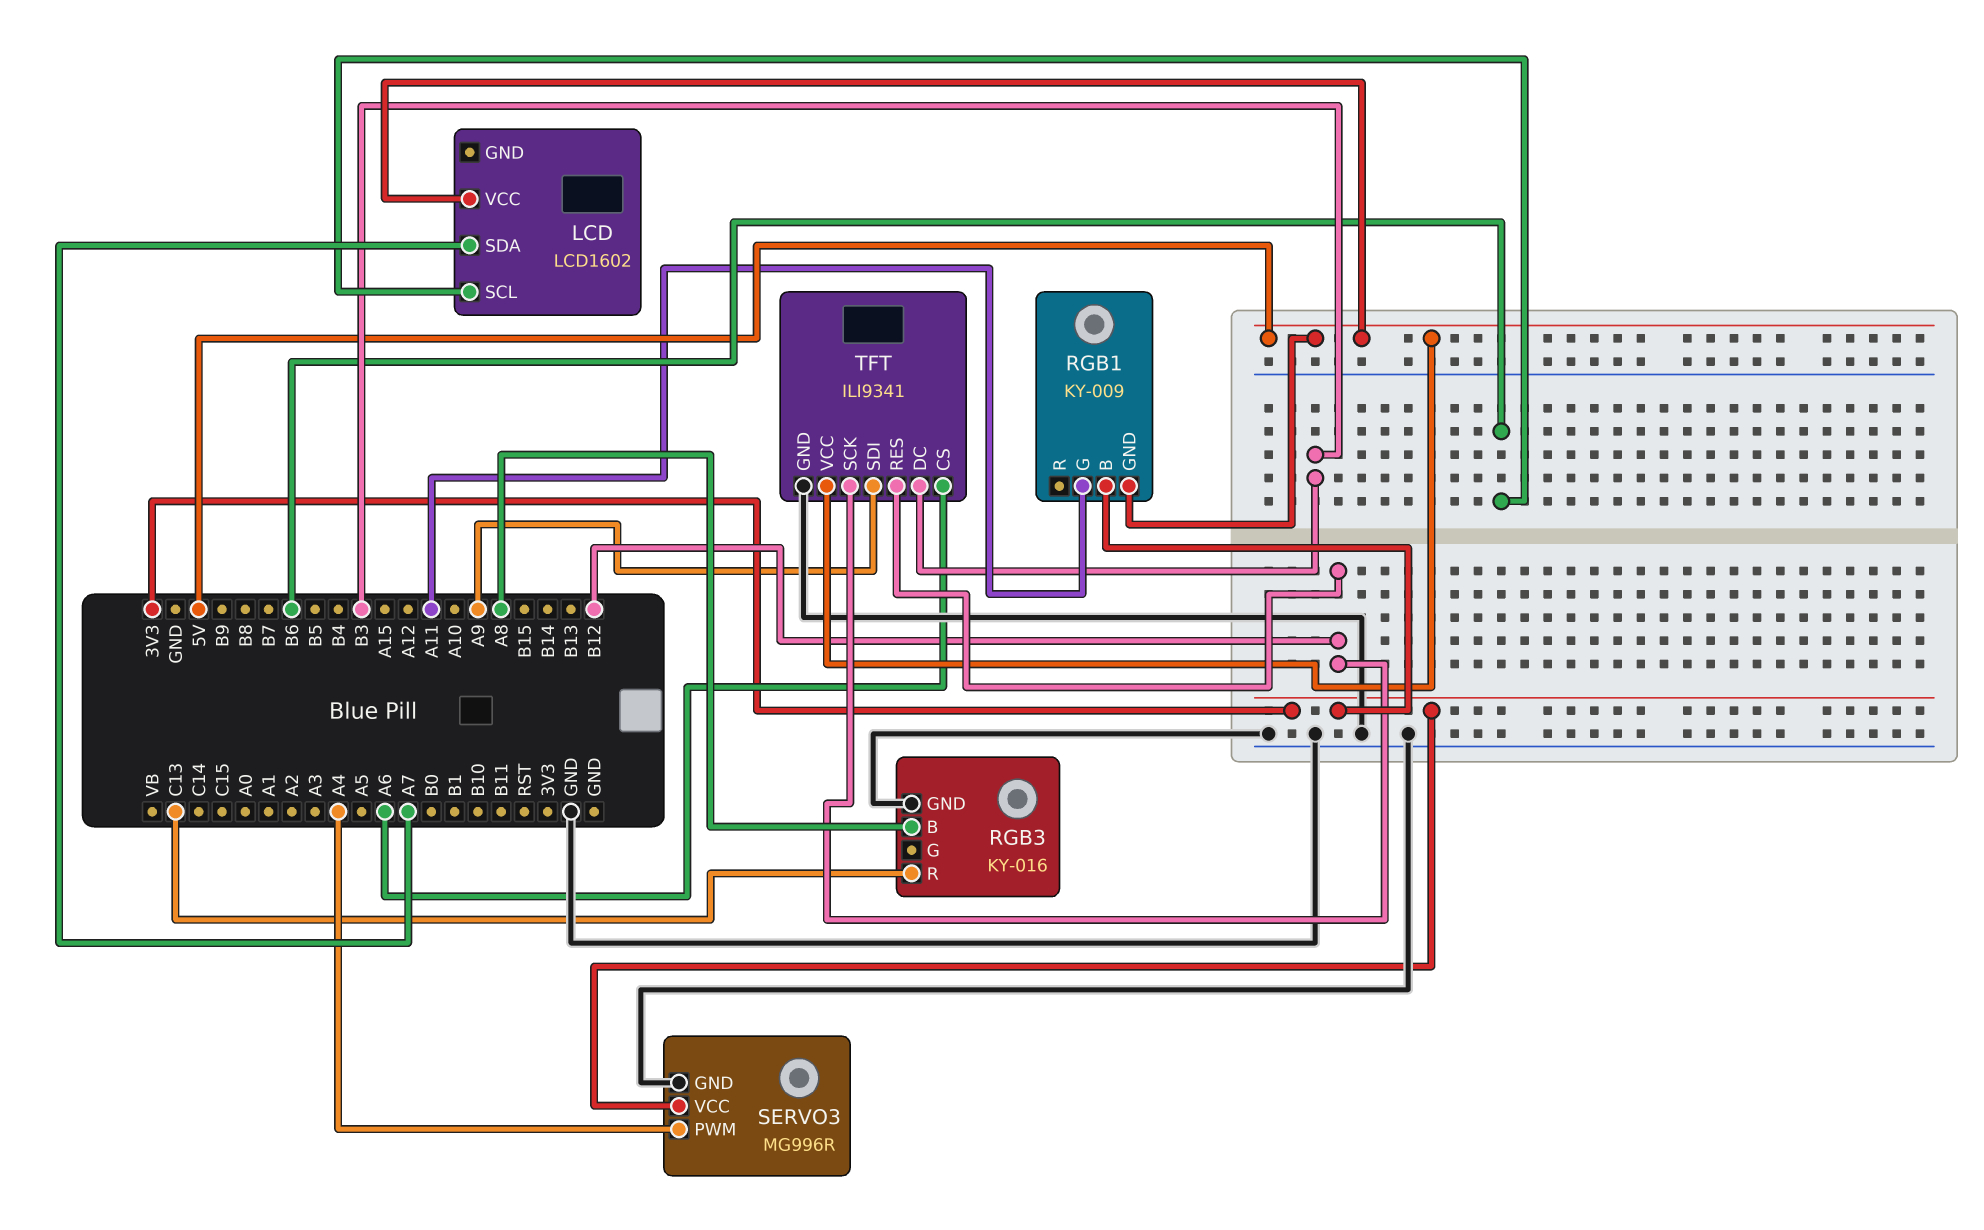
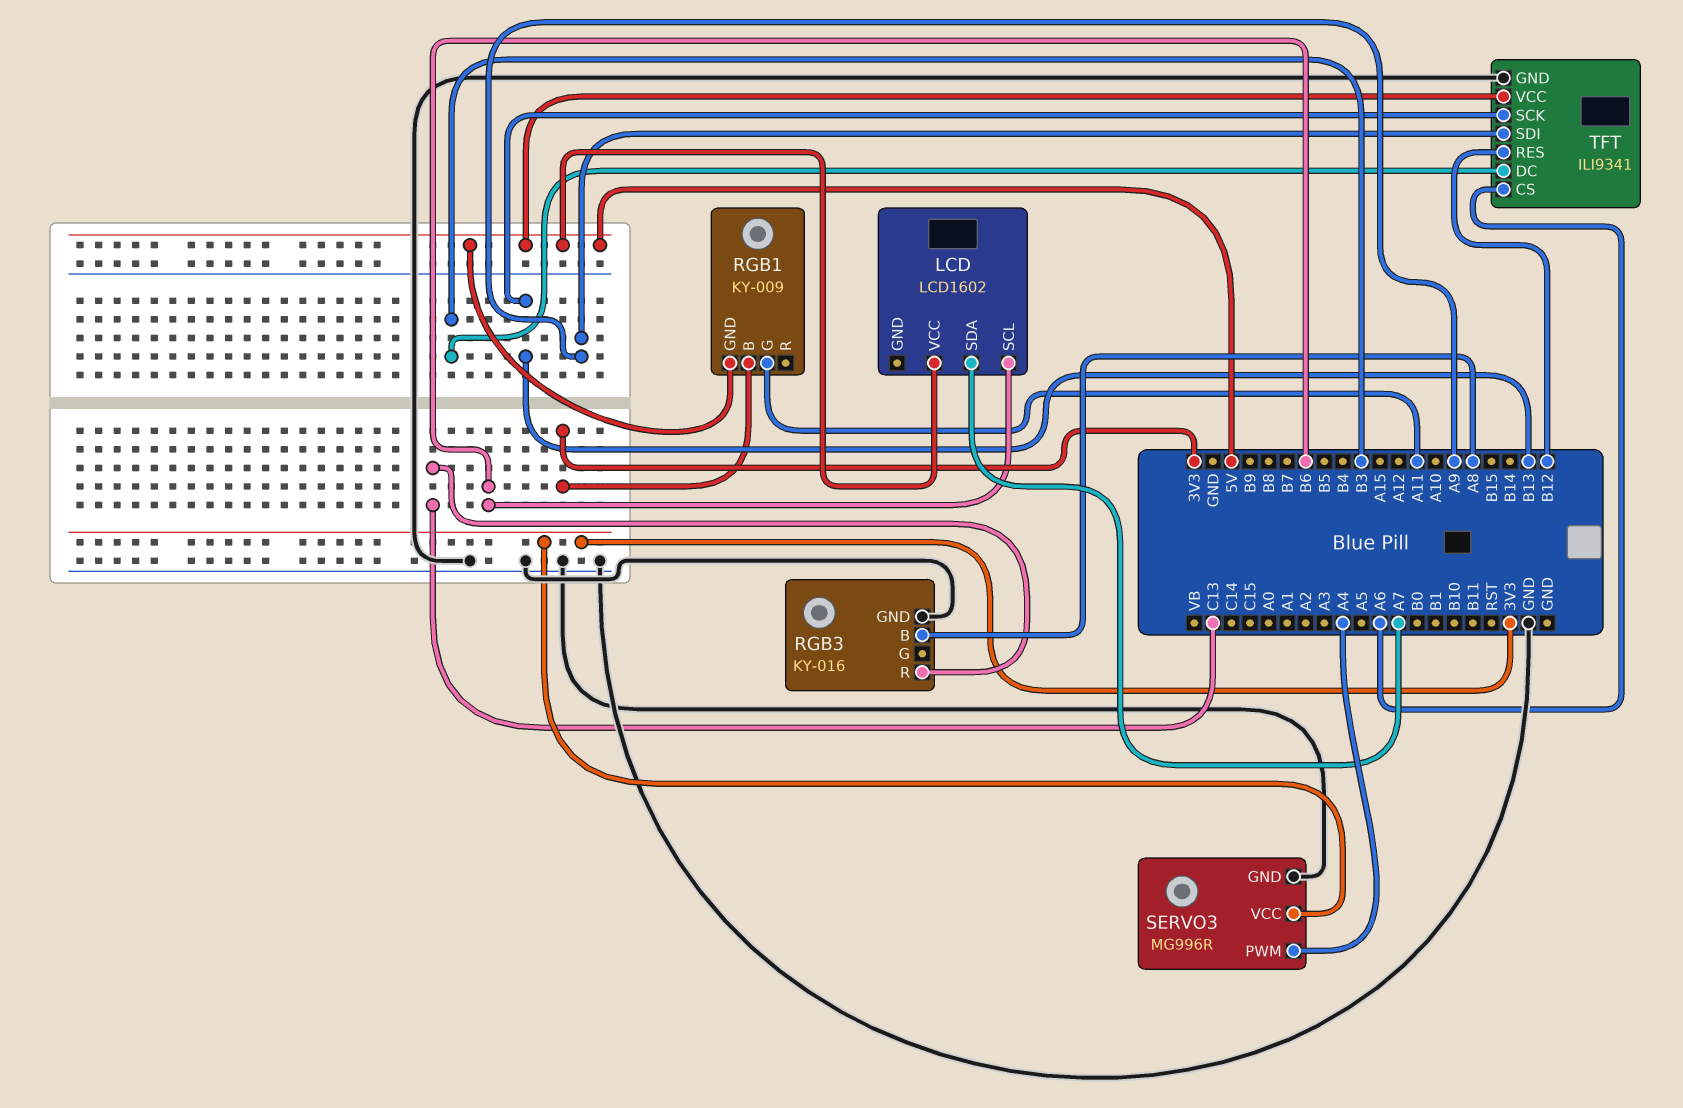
TFT pin SCK: B12 -> B13

